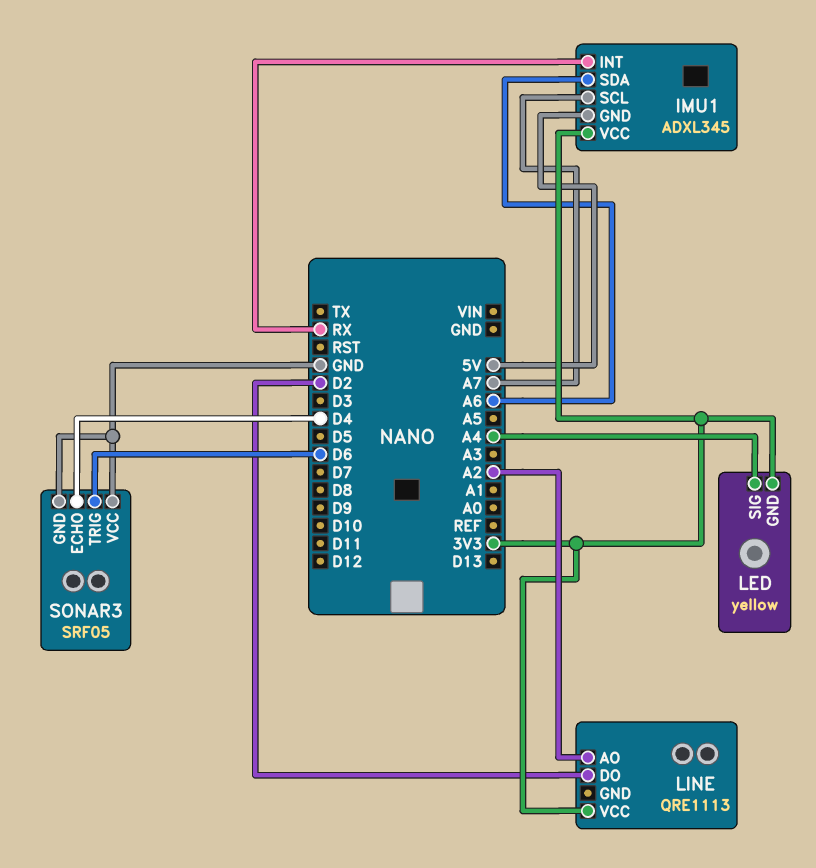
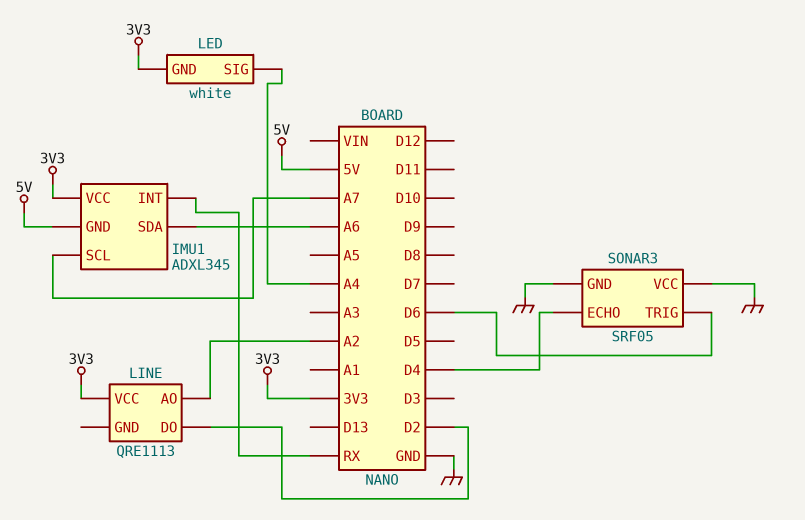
LED: yellow -> white

